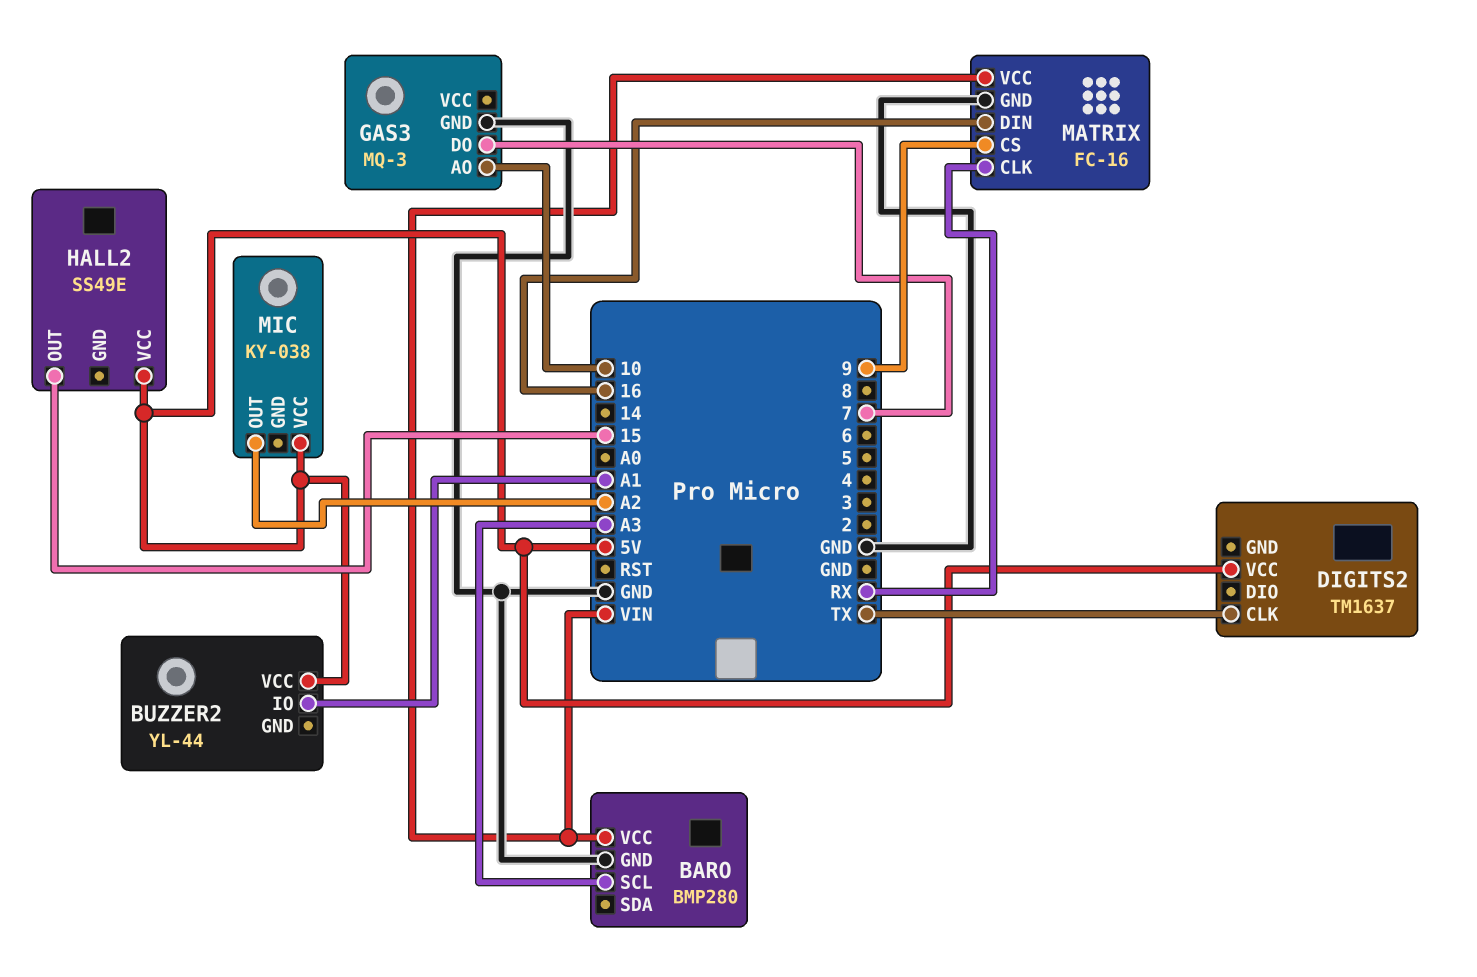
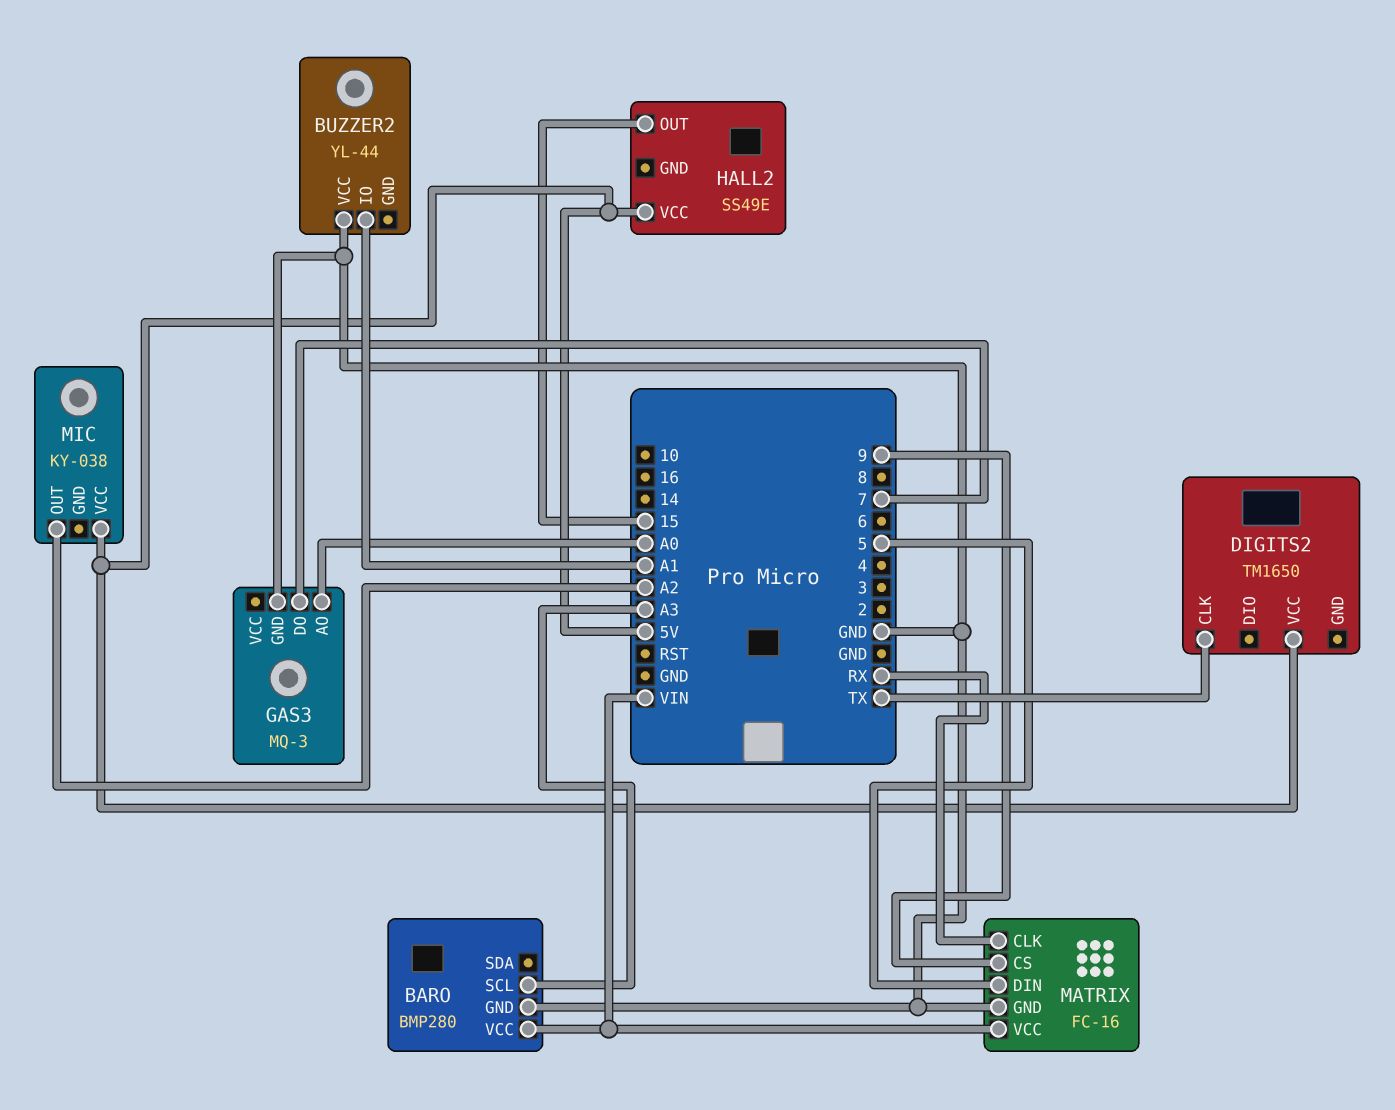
BUZZER2 pin VCC: 5V -> GND
DIGITS2: TM1637 -> TM1650
GAS3 pin AO: 10 -> A0
MATRIX pin DIN: 16 -> 5

